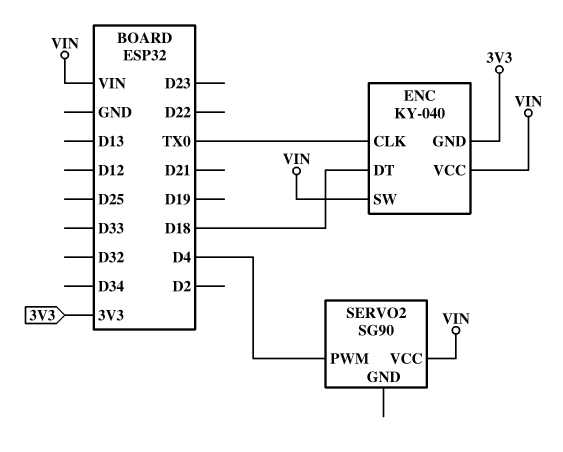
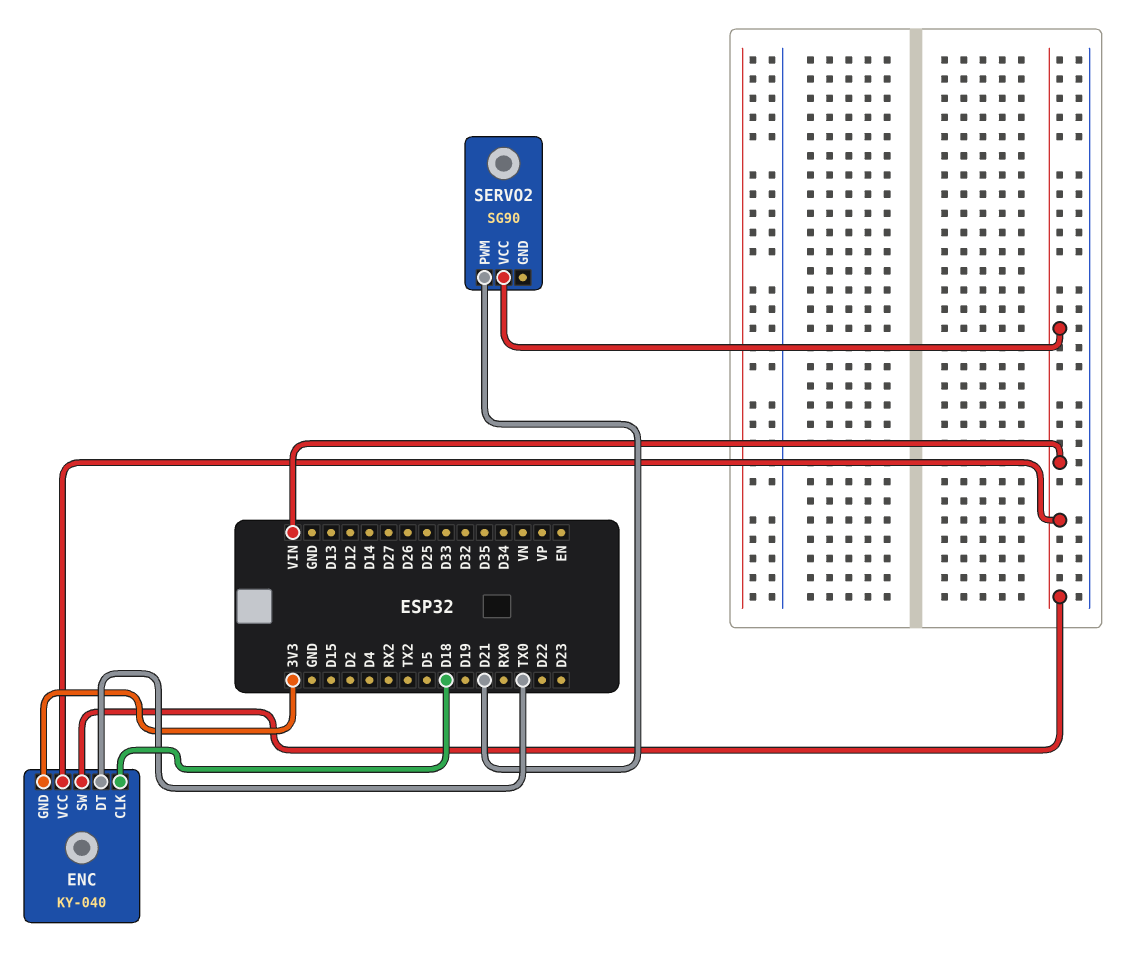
ENC pin CLK: TX0 -> D18
ENC pin DT: D18 -> TX0
SERVO2 pin PWM: D4 -> D21

